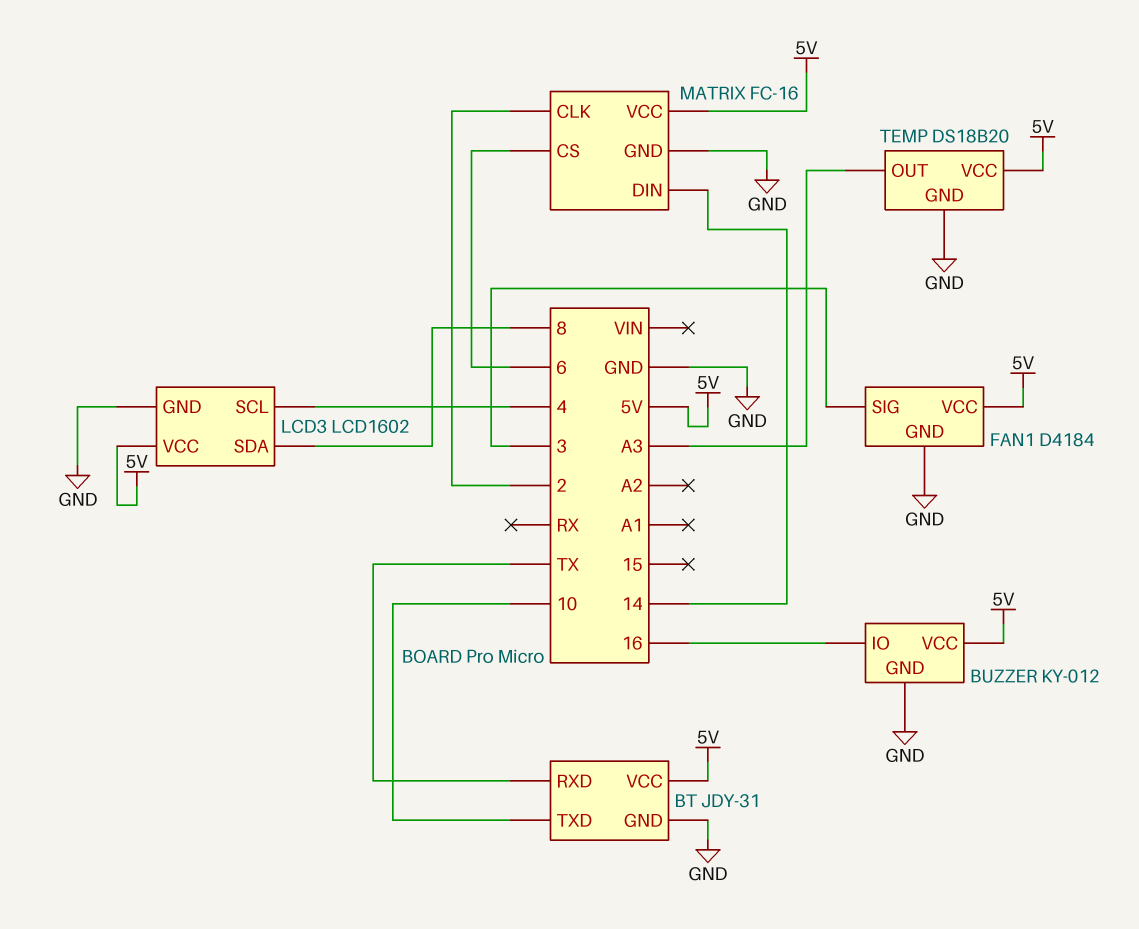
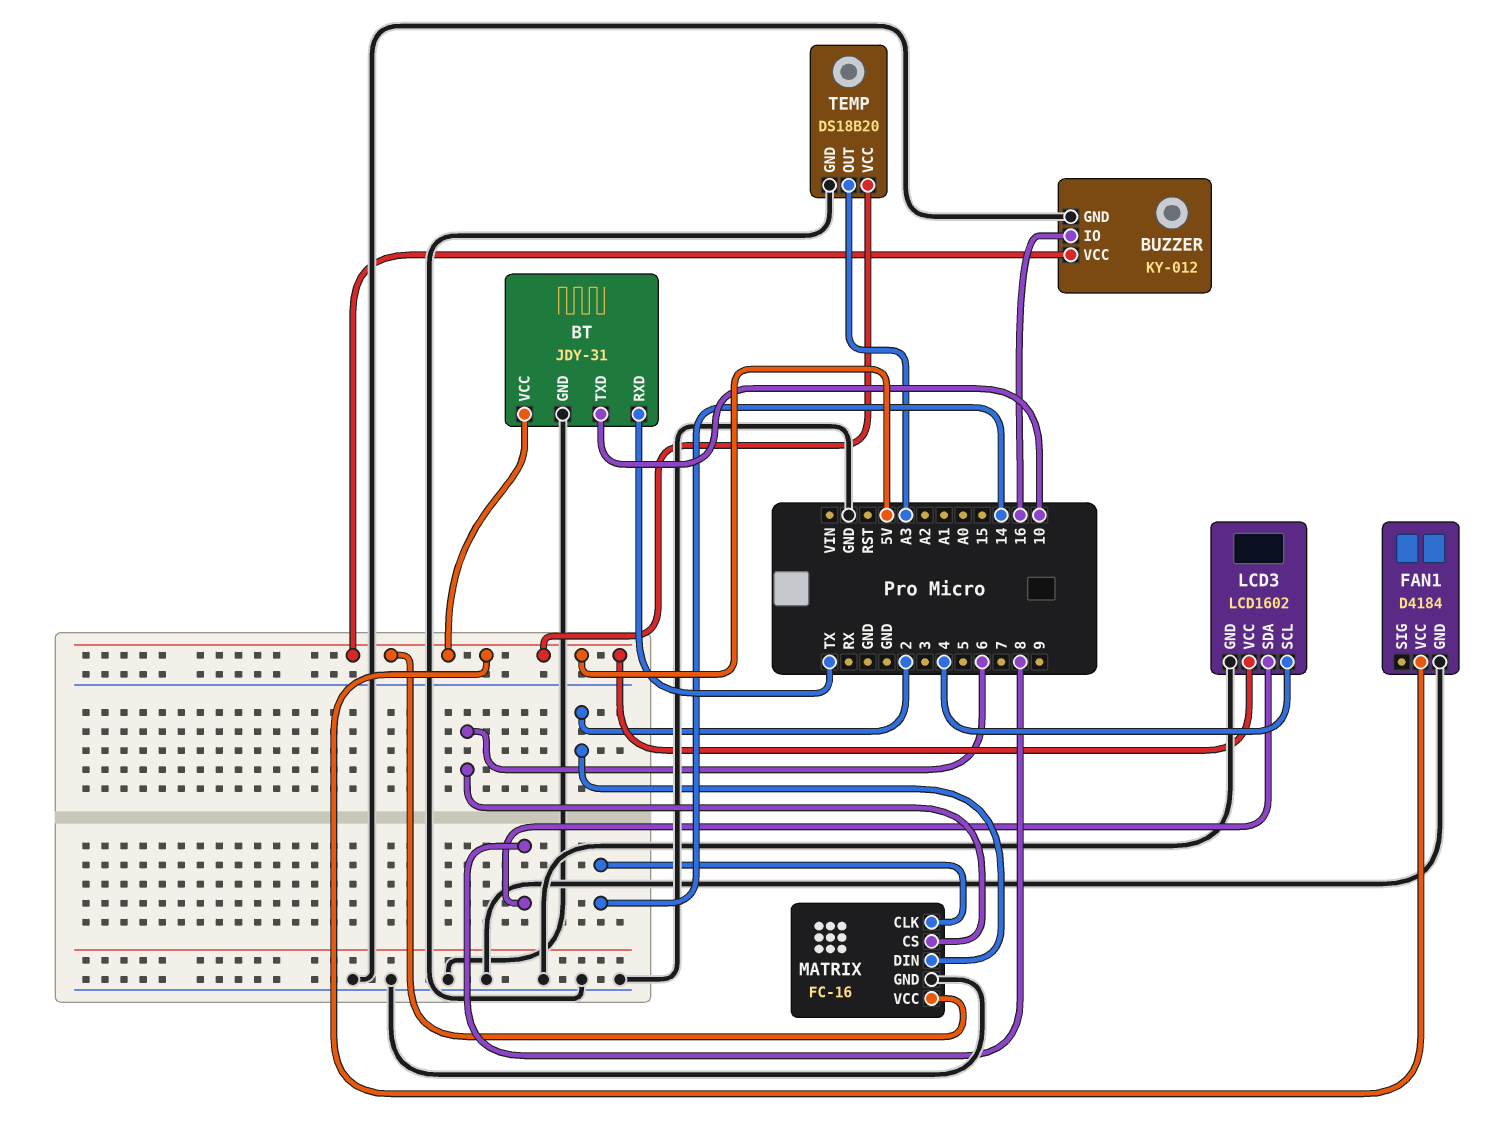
FAN1 pin SIG: 3 -> none
MATRIX pin CLK: 2 -> 14
MATRIX pin DIN: 14 -> 2

